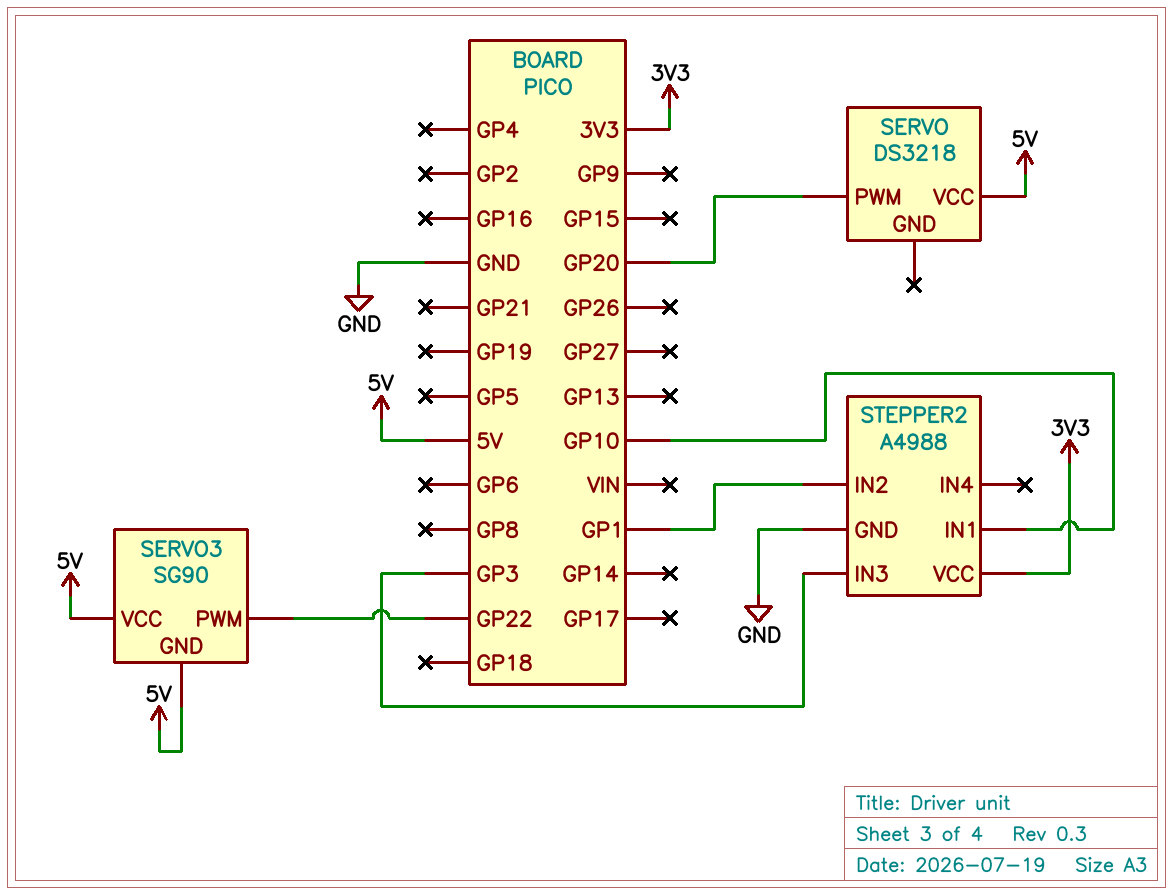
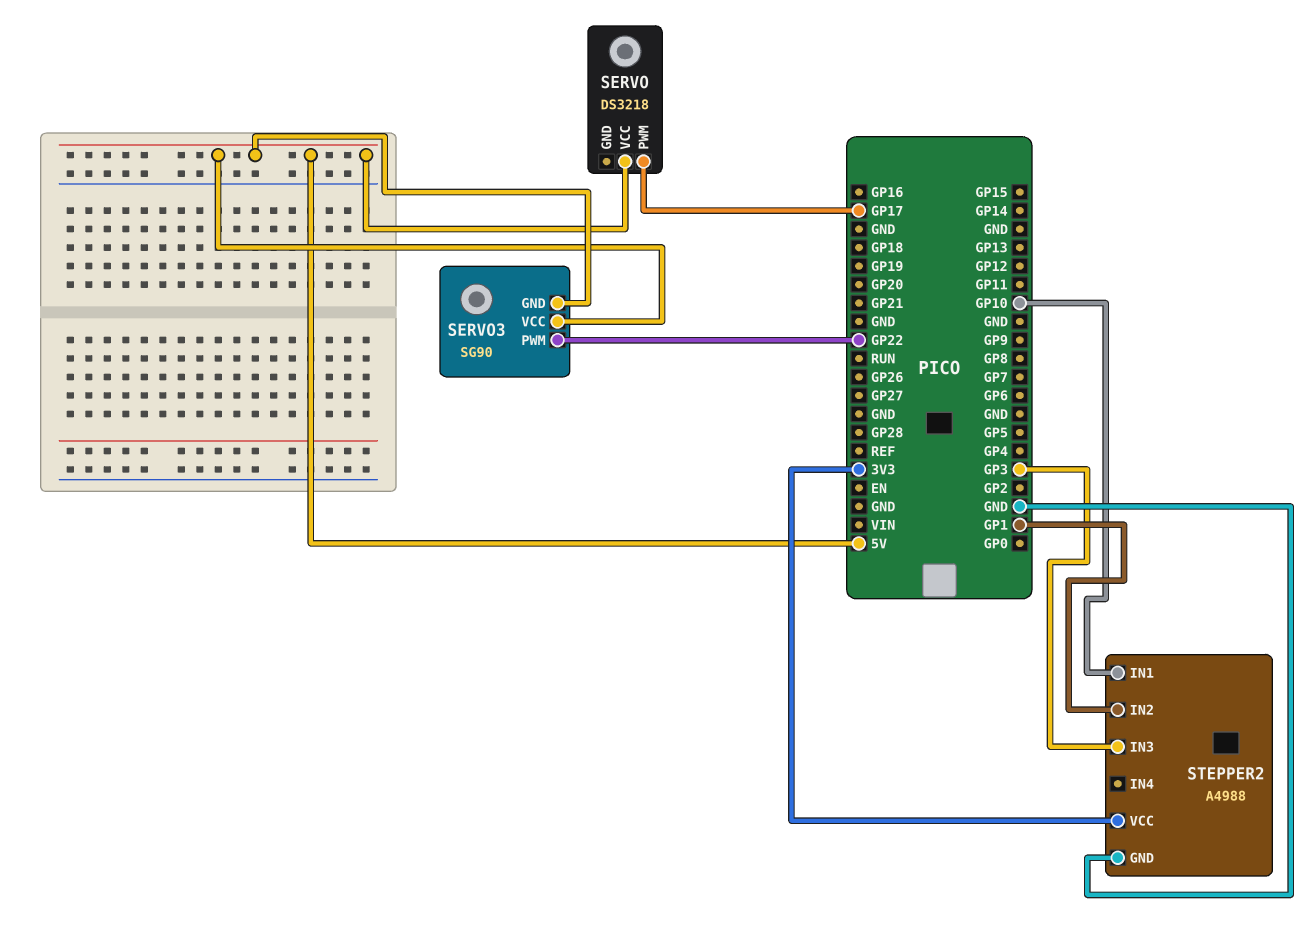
SERVO pin PWM: GP20 -> GP17

